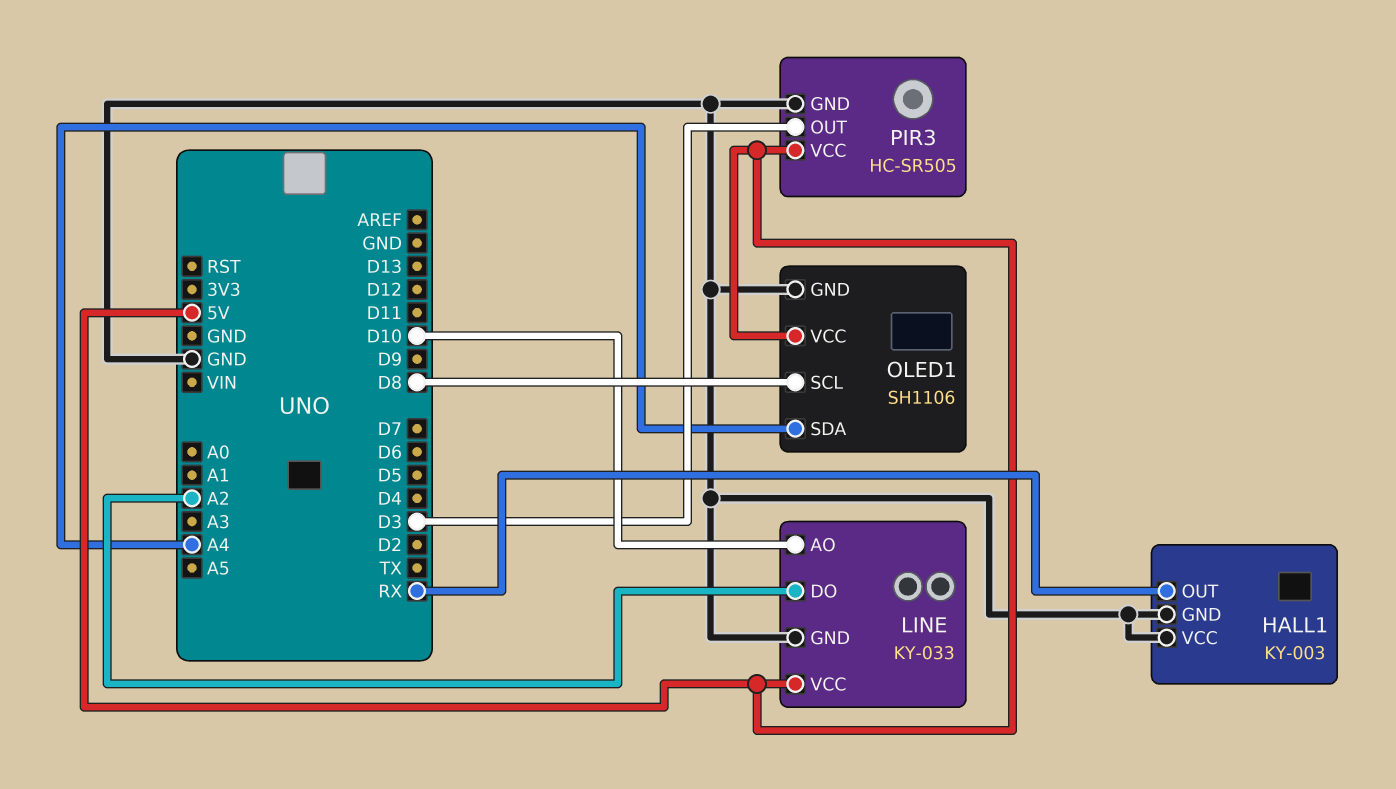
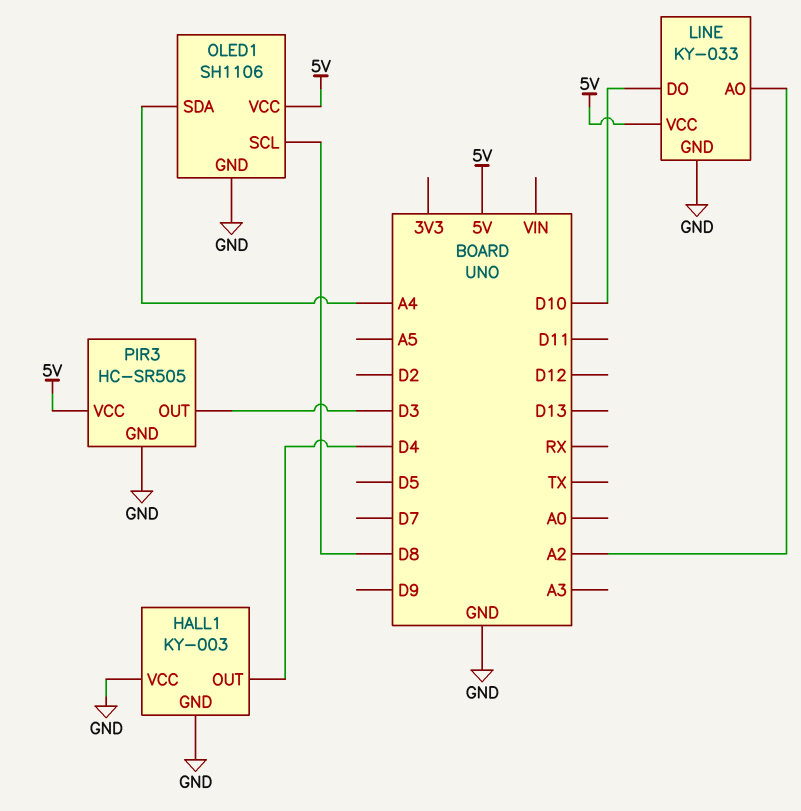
HALL1 pin OUT: RX -> D4
LINE pin AO: D10 -> A2
LINE pin DO: A2 -> D10

